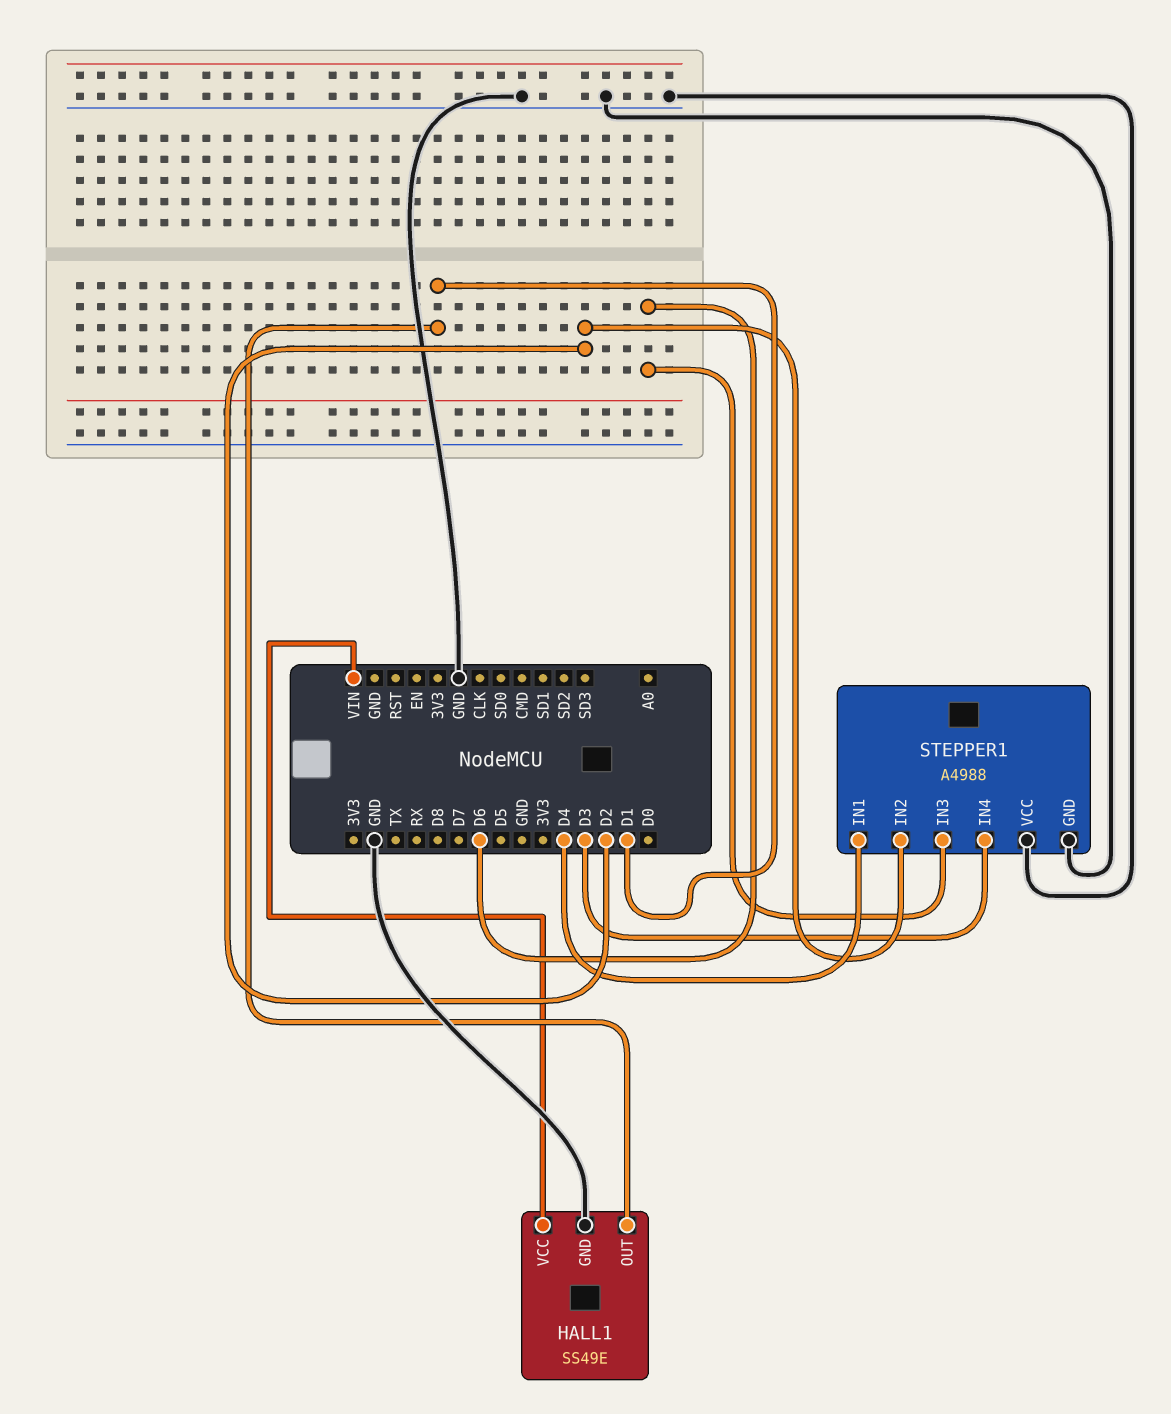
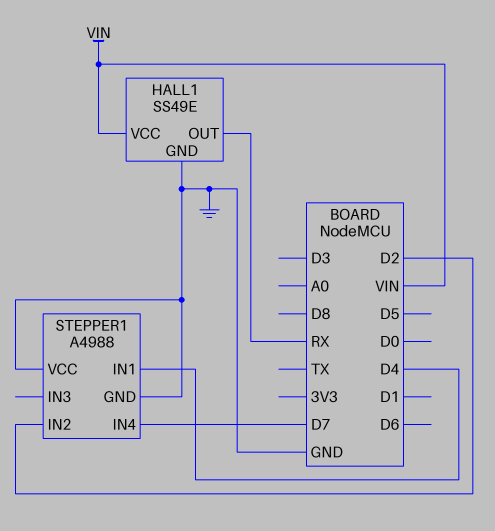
HALL1 pin OUT: D1 -> RX
STEPPER1 pin IN3: D6 -> none
STEPPER1 pin IN4: D3 -> D7

